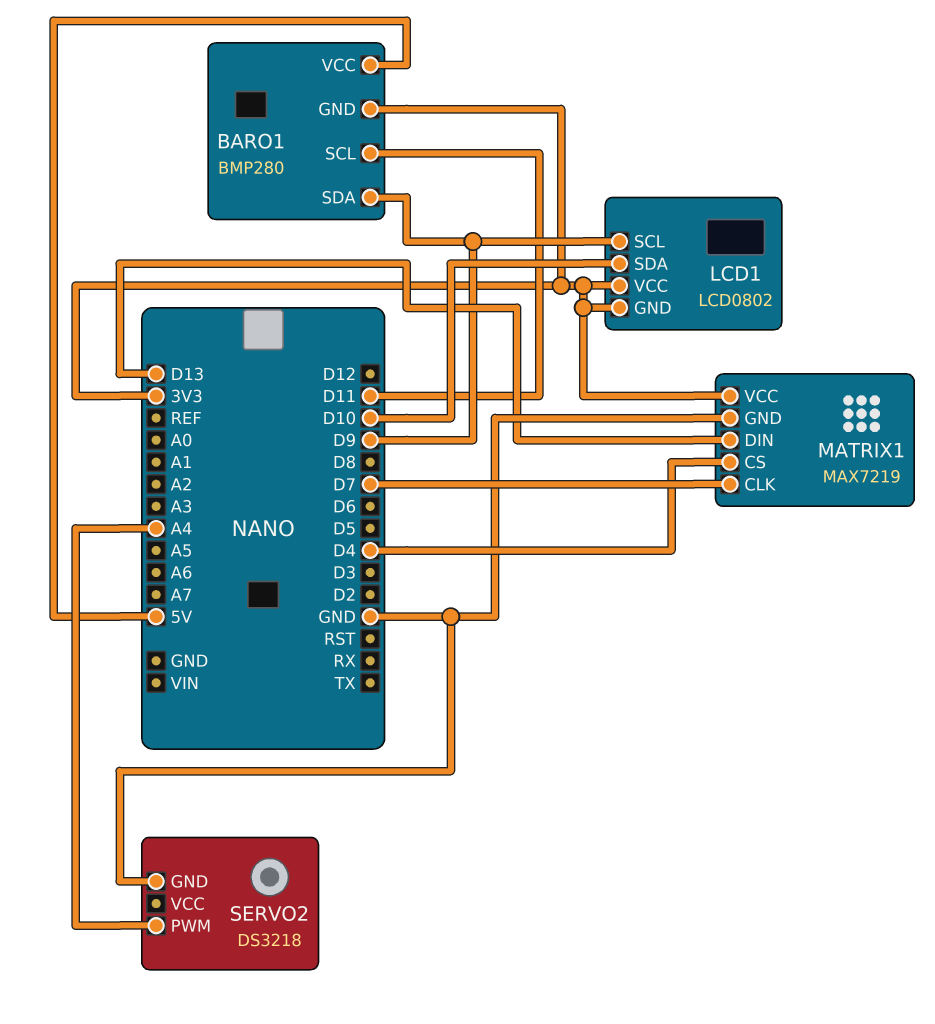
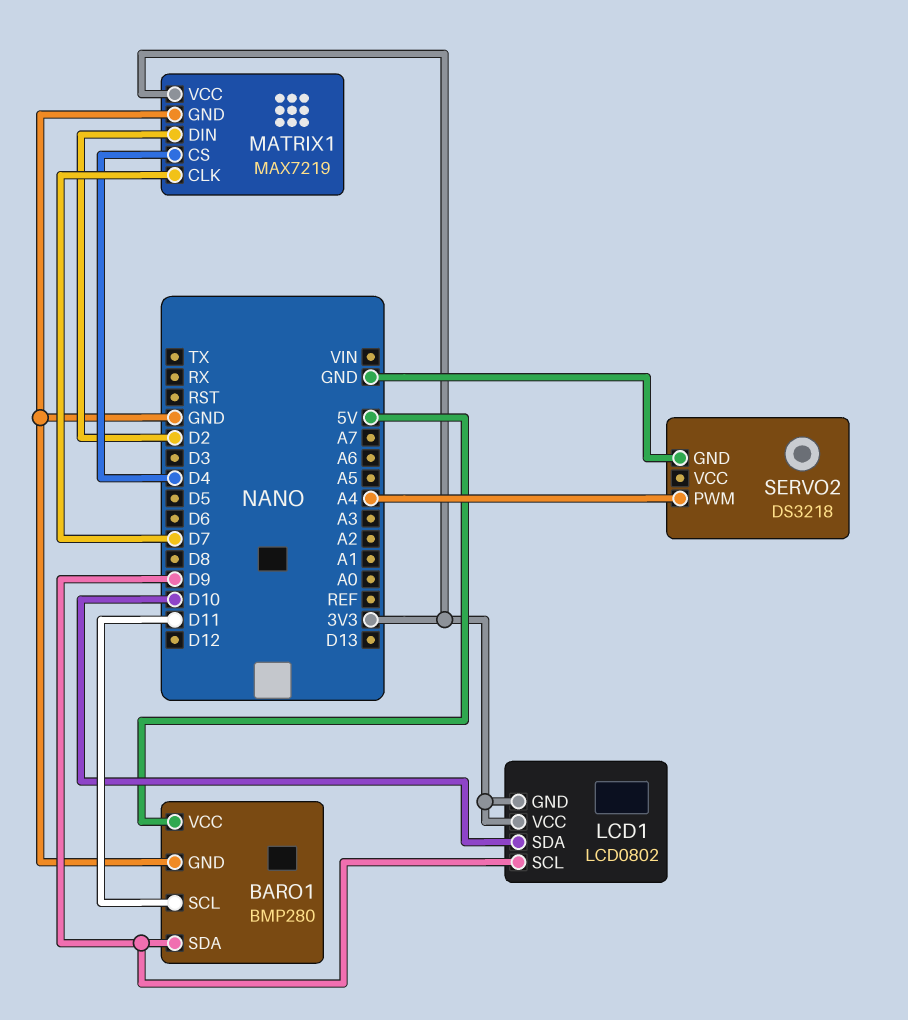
BARO1 pin GND: 3V3 -> GND
MATRIX1 pin DIN: D13 -> D2

